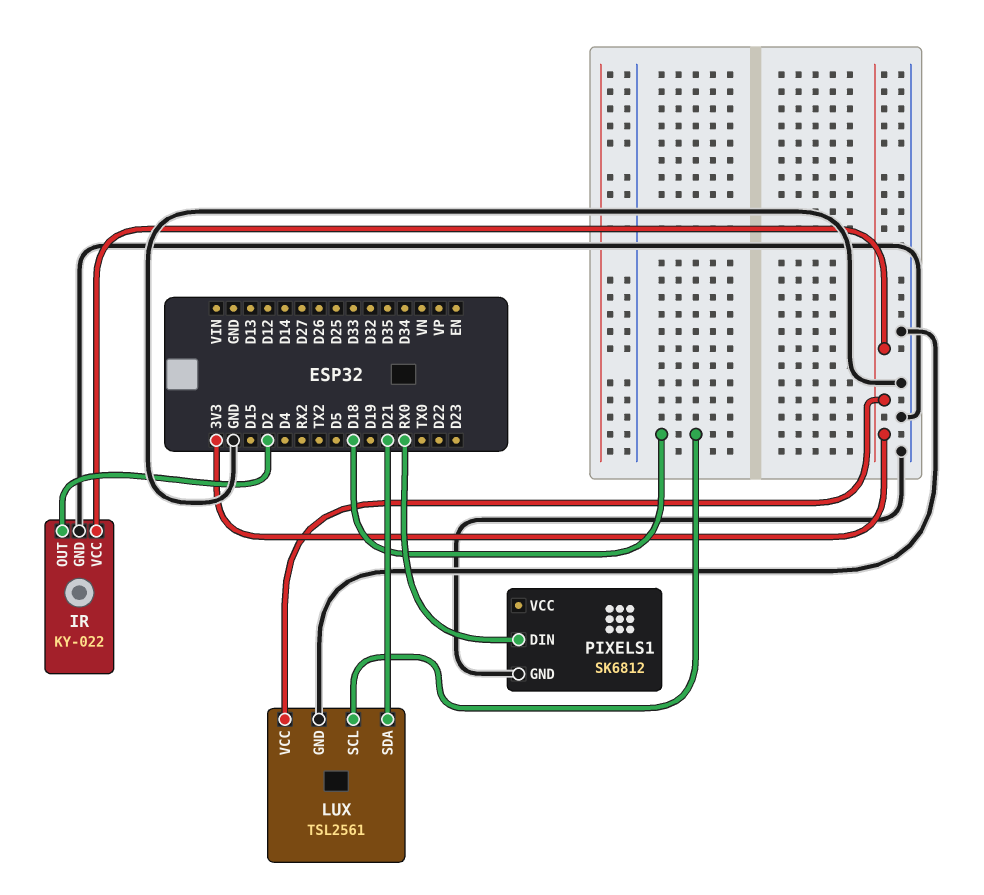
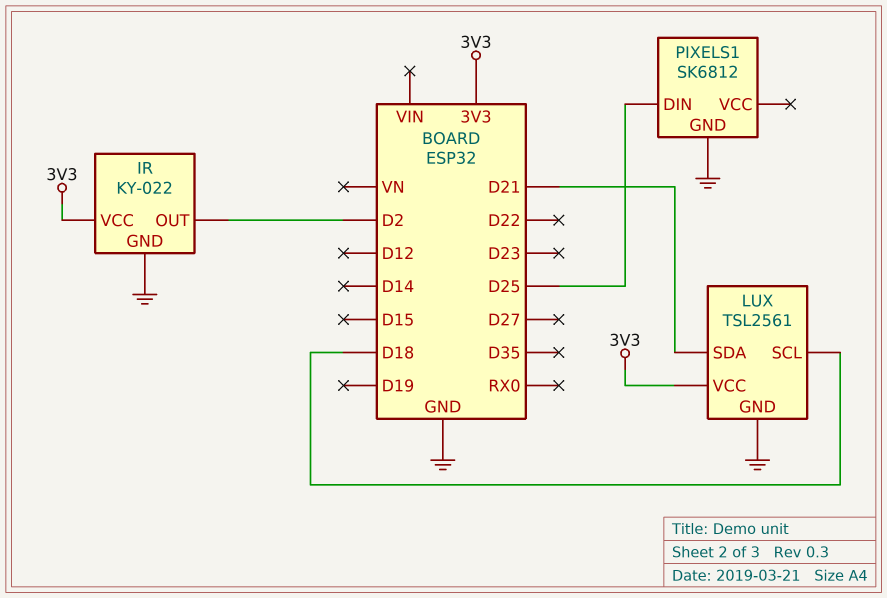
PIXELS1 pin DIN: RX0 -> D25

